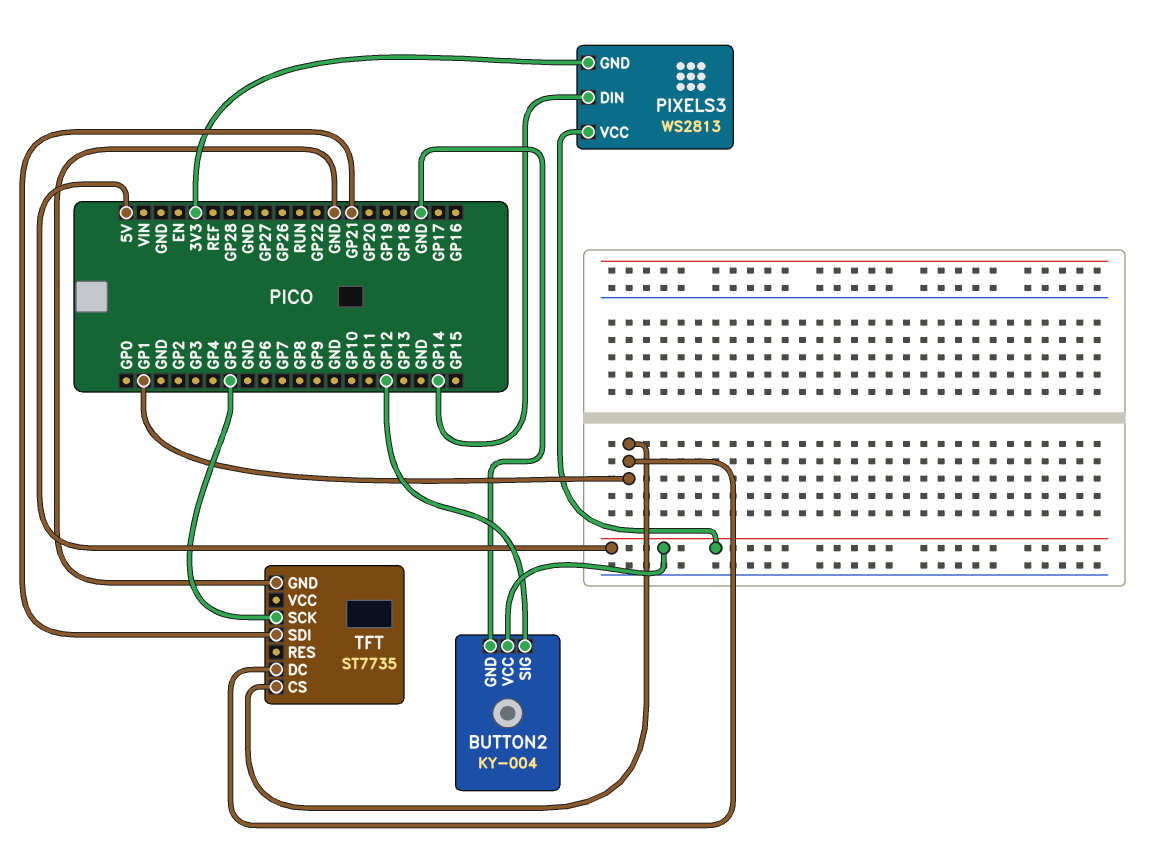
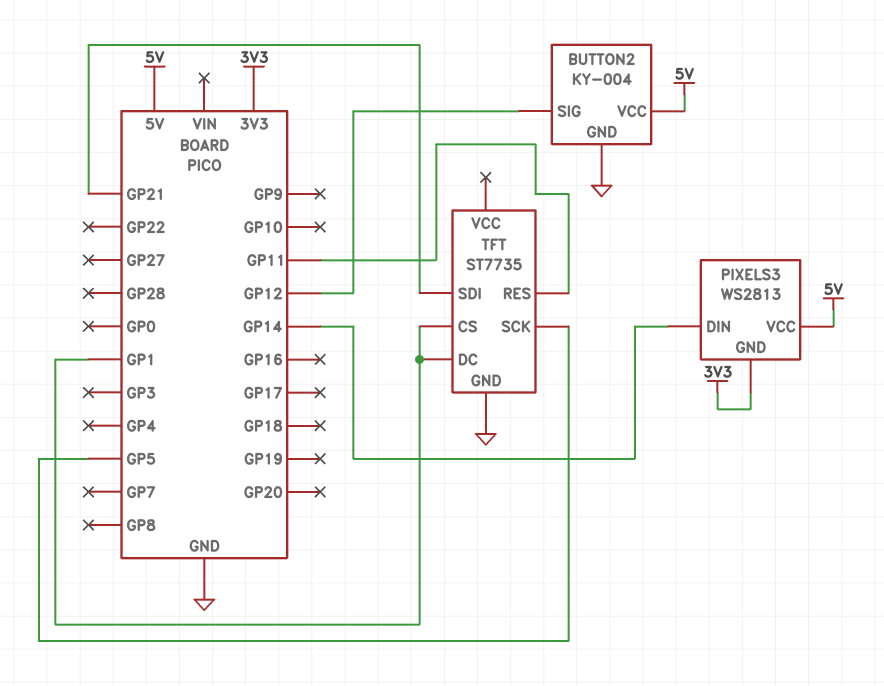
TFT pin RES: none -> GP11

